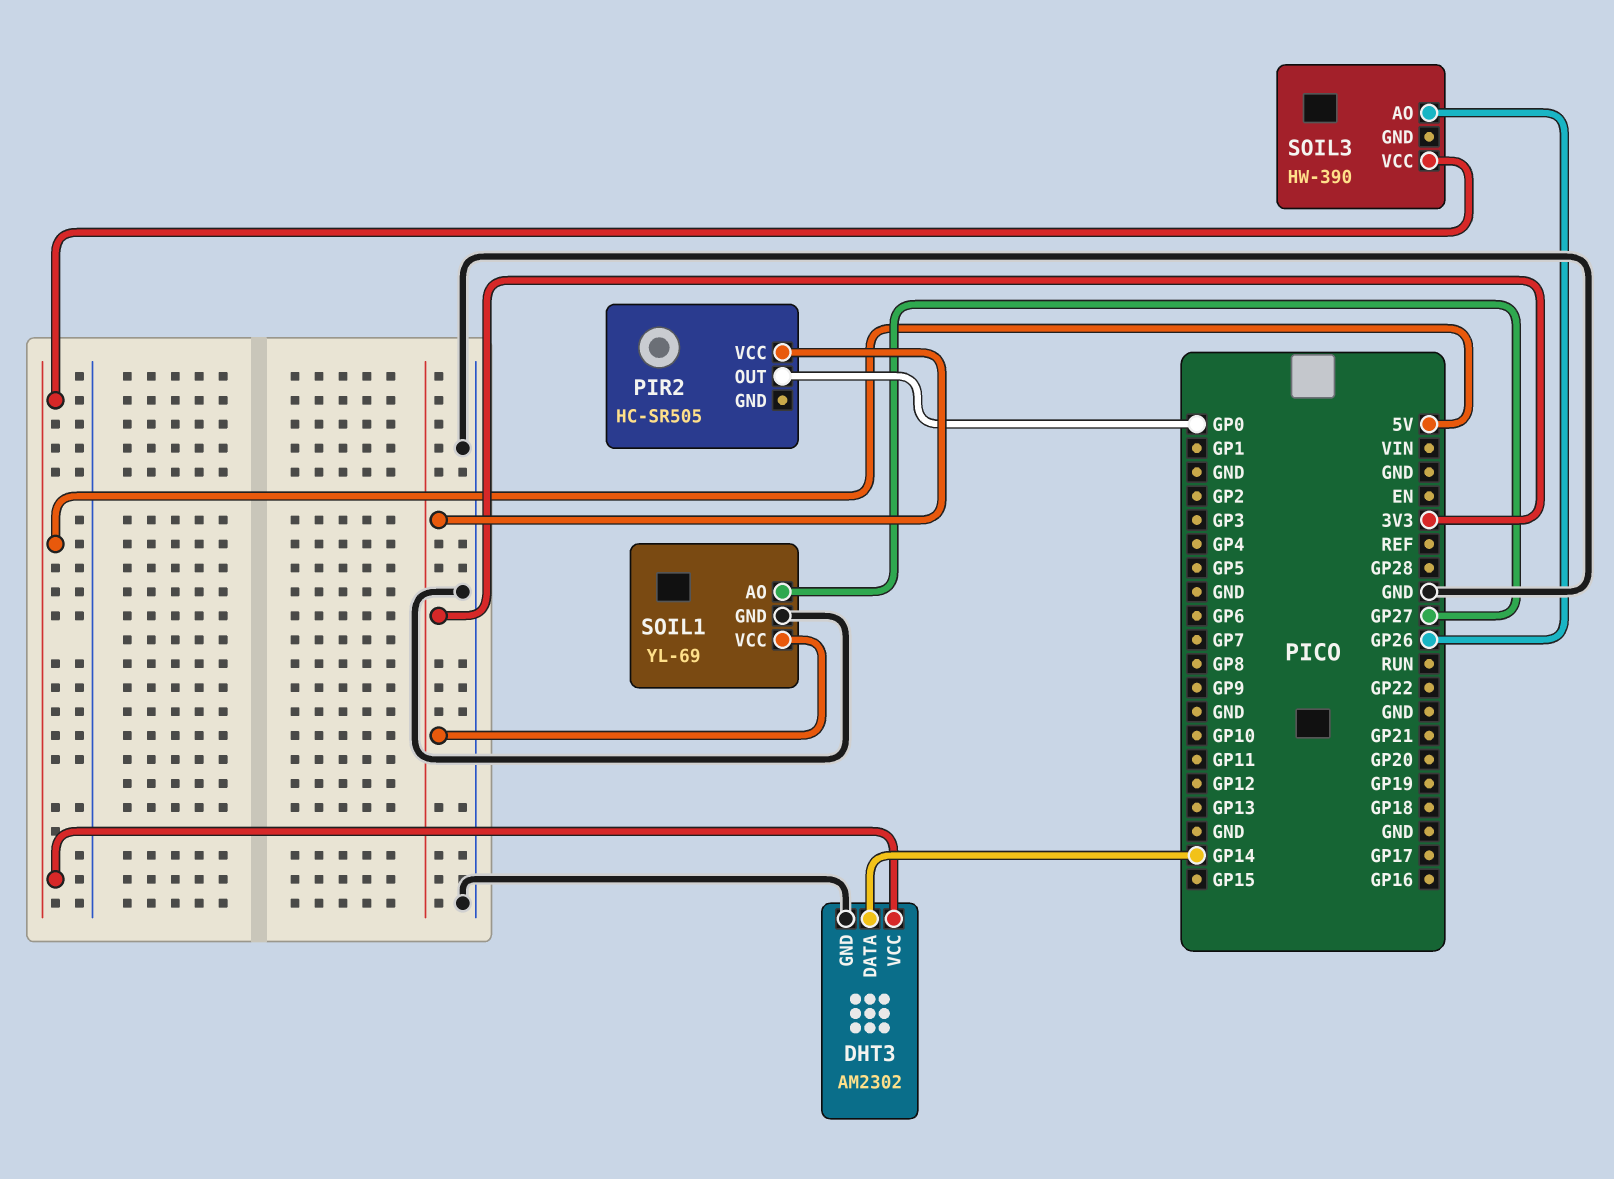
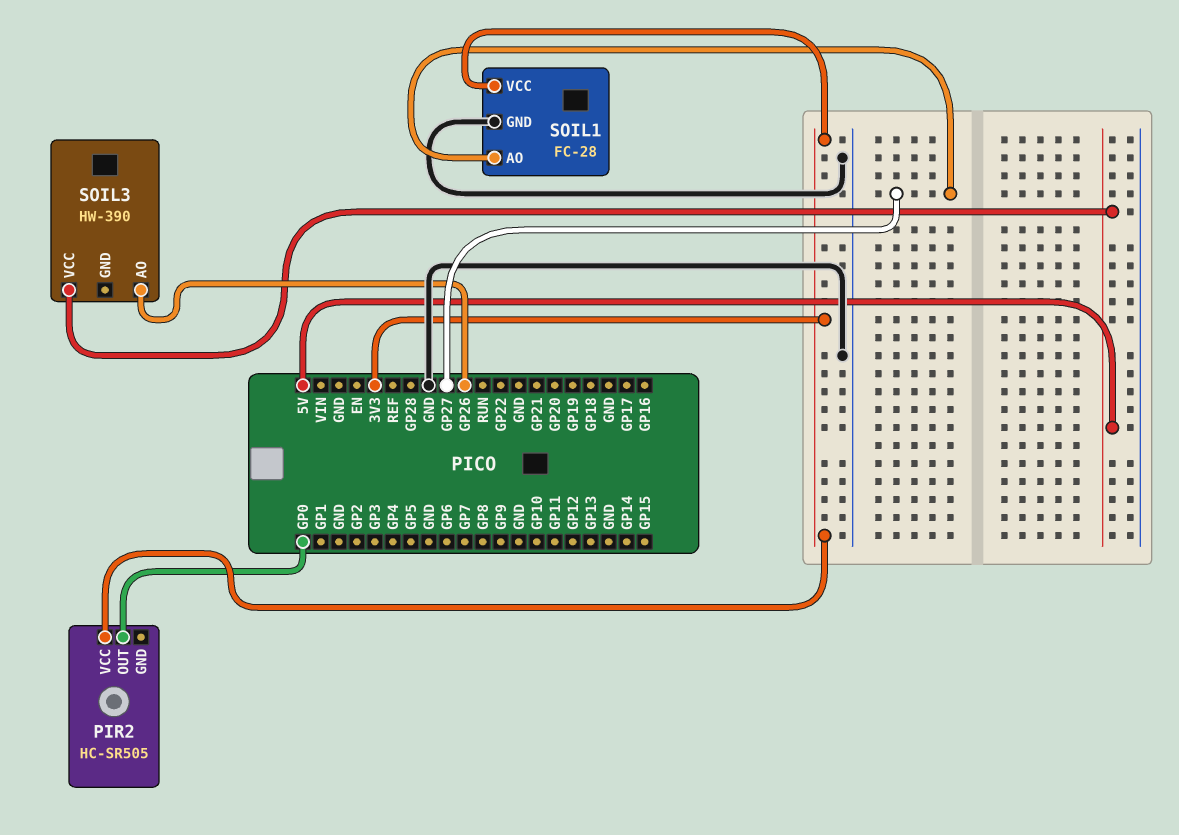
DHT3: AM2302 -> none
DHT3 pin DATA: GP14 -> none
DHT3 pin GND: GND -> none
DHT3 pin VCC: 5V -> none
SOIL1: YL-69 -> FC-28

